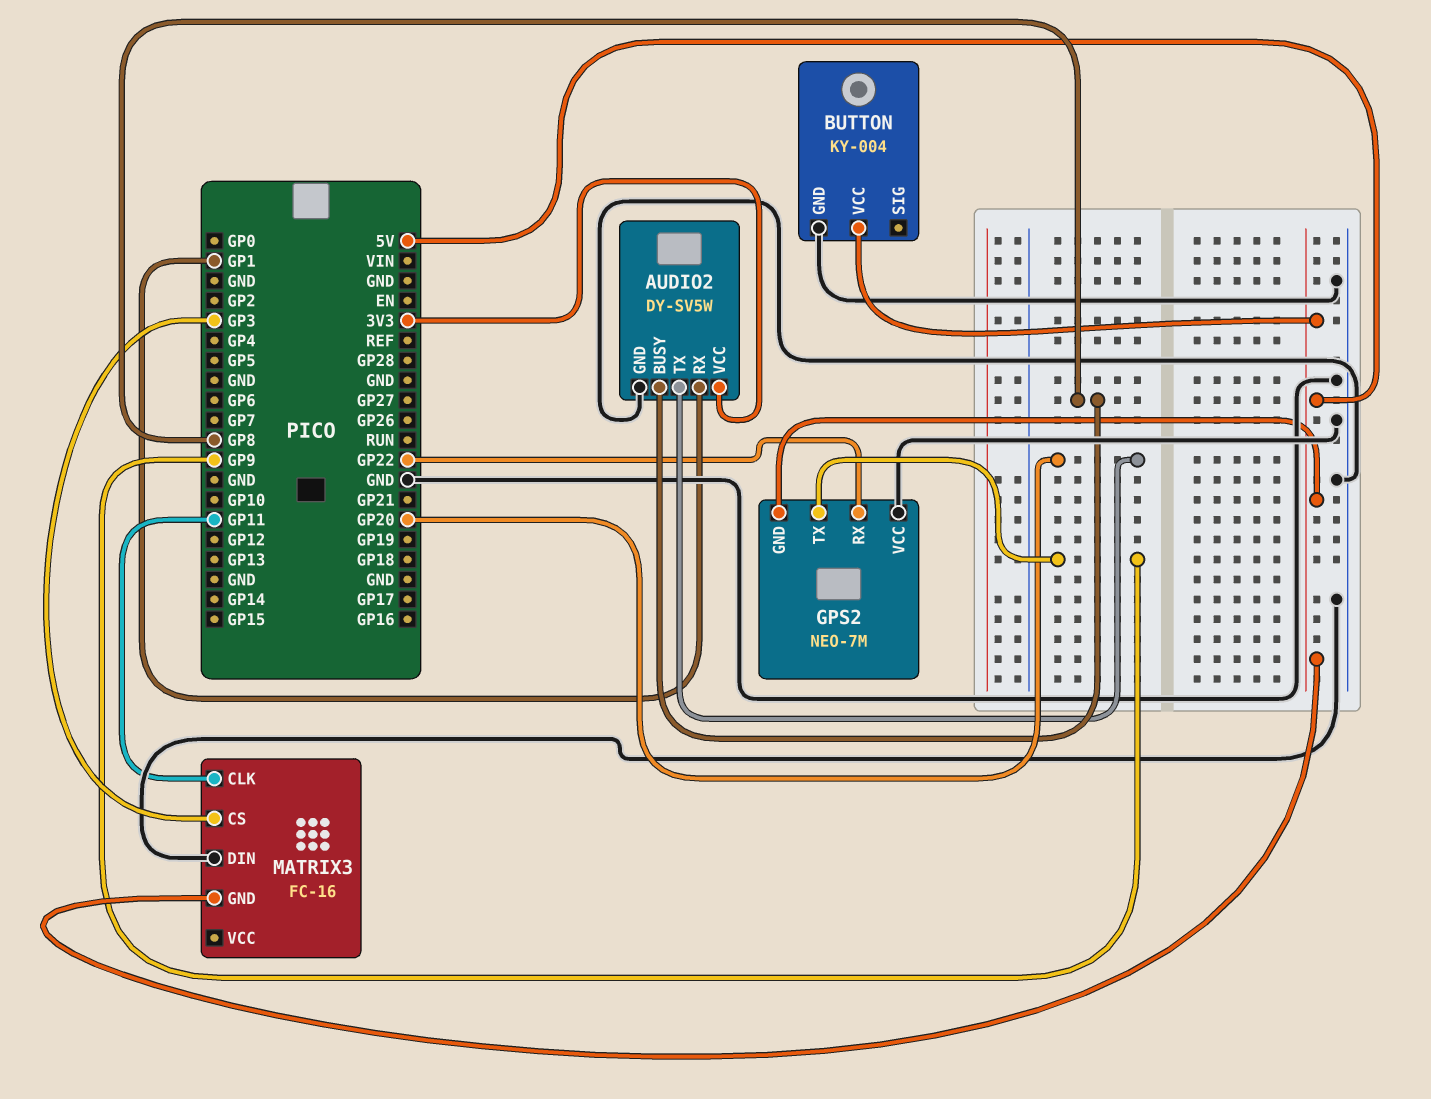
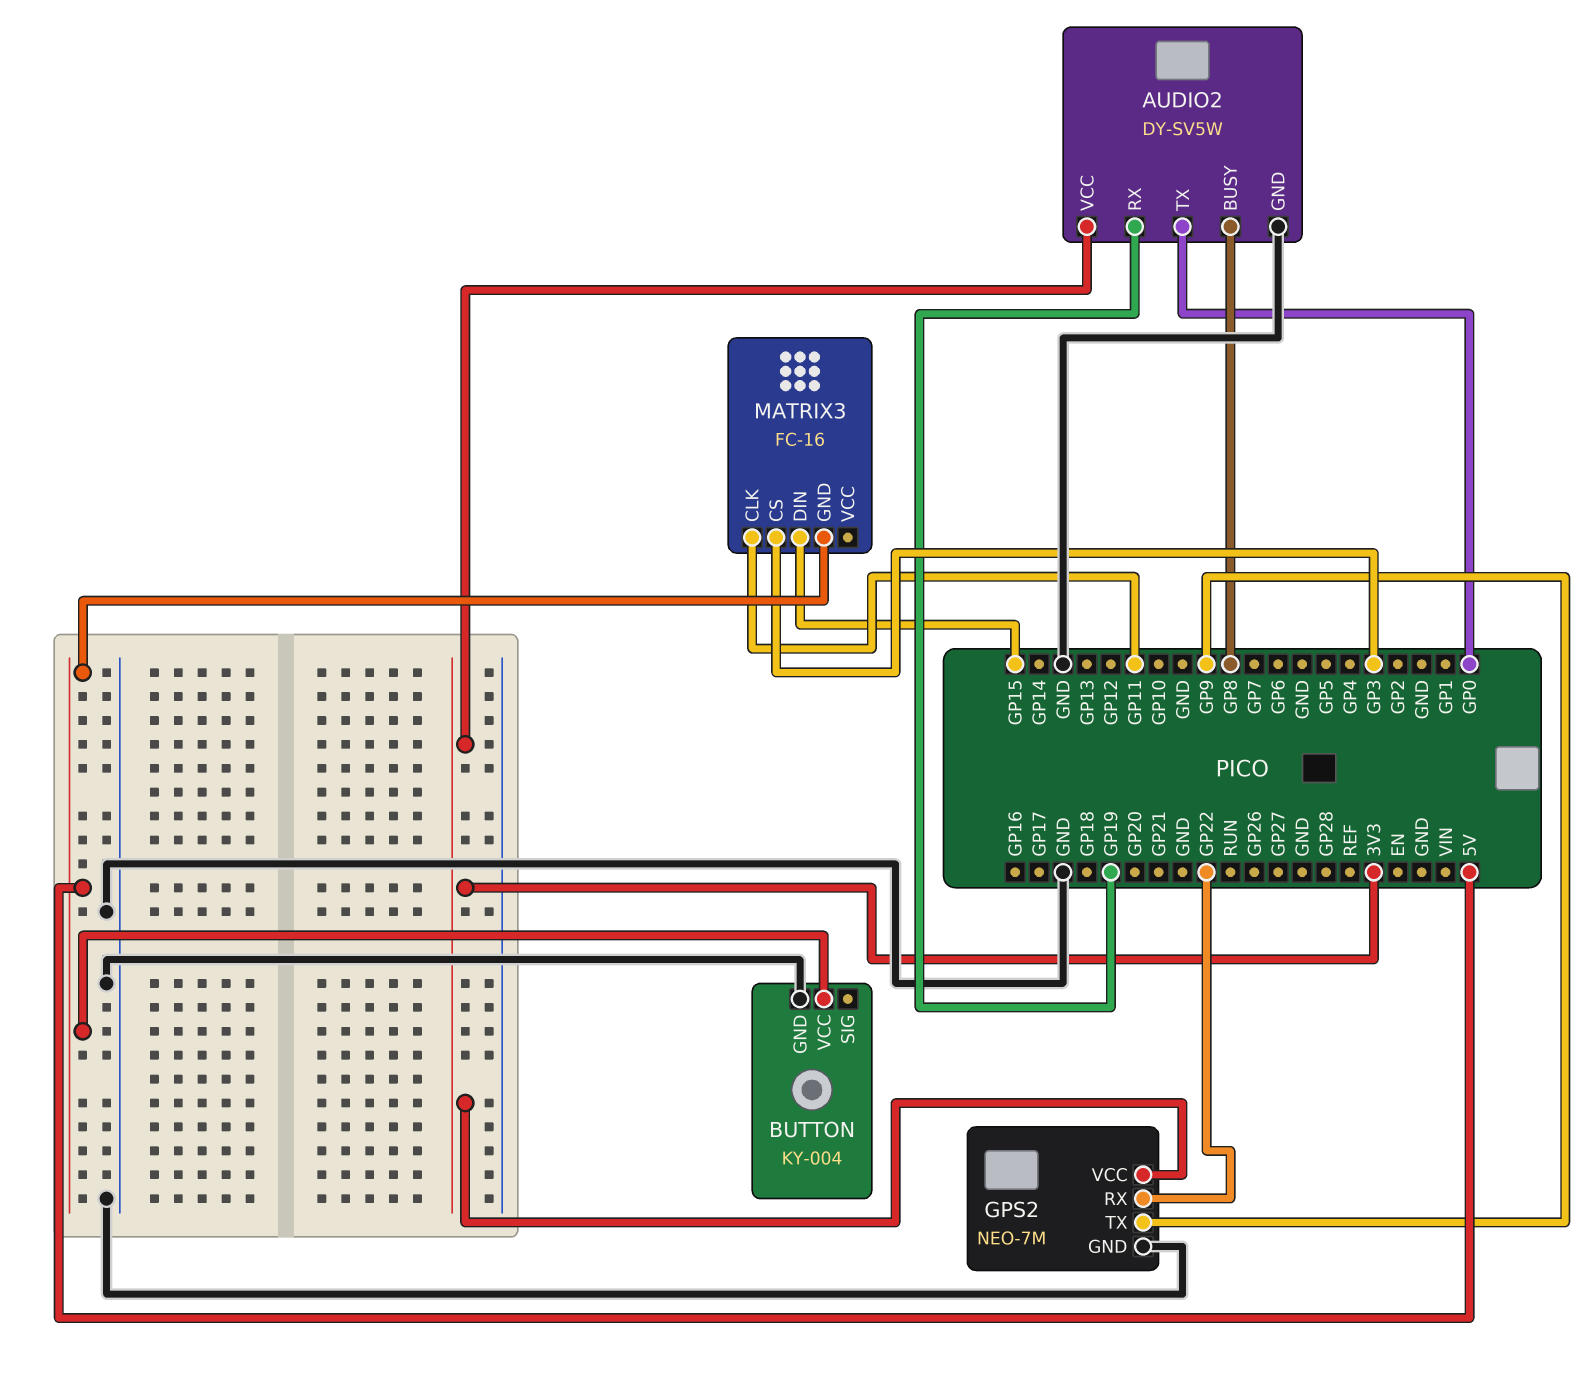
AUDIO2 pin RX: GP1 -> GP19
AUDIO2 pin TX: GP20 -> GP0
GPS2 pin GND: 5V -> GND
GPS2 pin VCC: GND -> 3V3
MATRIX3 pin DIN: GND -> GP15

